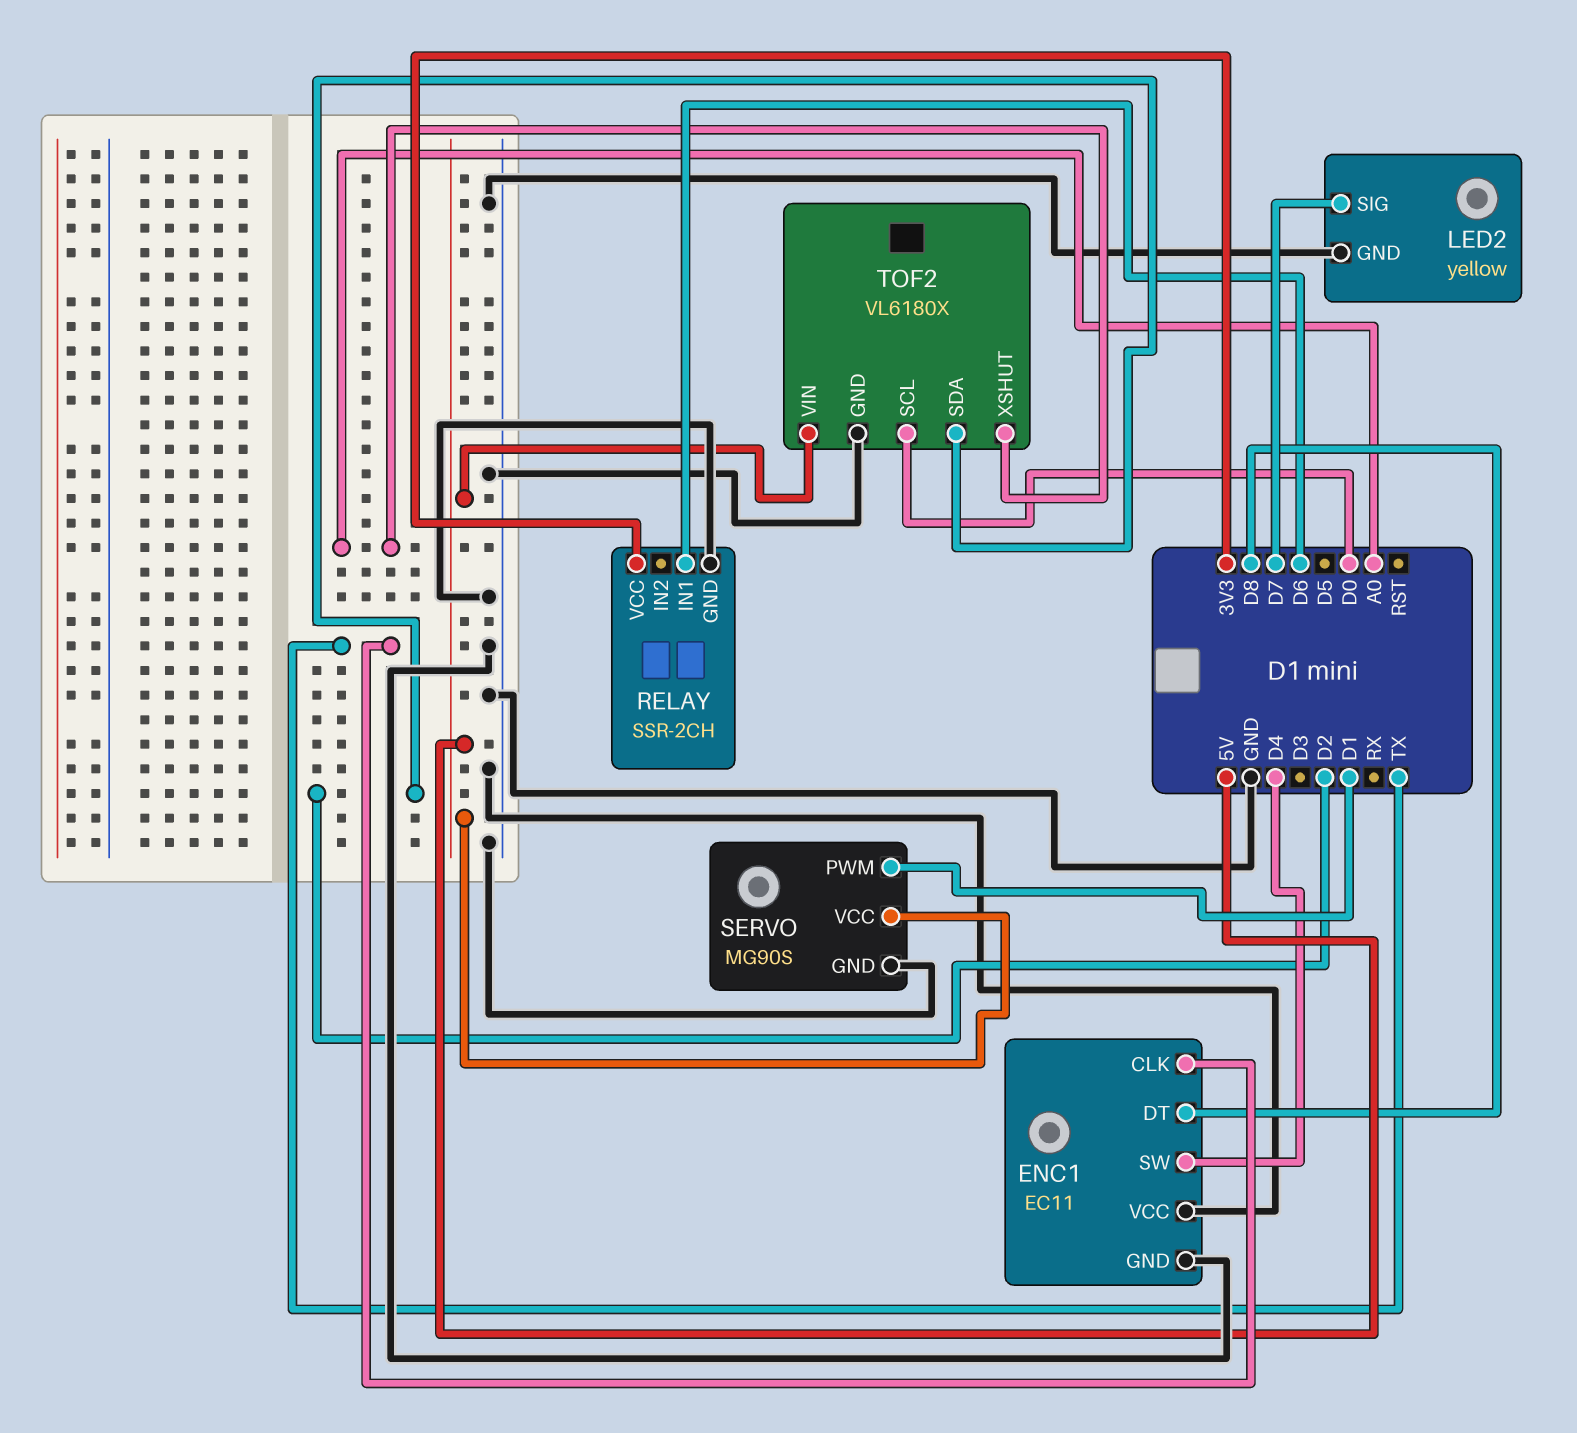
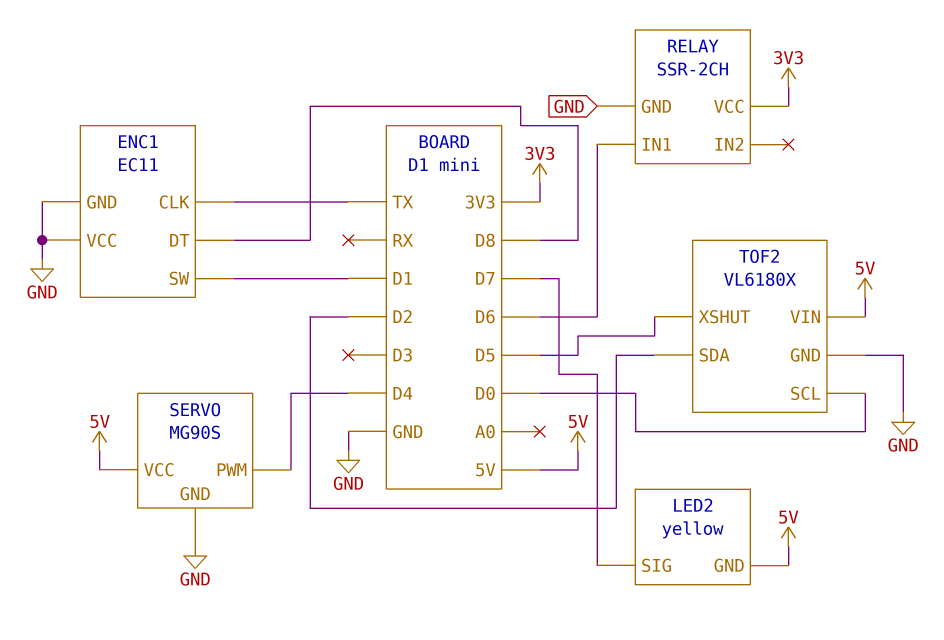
ENC1 pin SW: D4 -> D1
LED2 pin GND: GND -> 5V
SERVO pin PWM: D1 -> D4
TOF2 pin XSHUT: A0 -> D5

